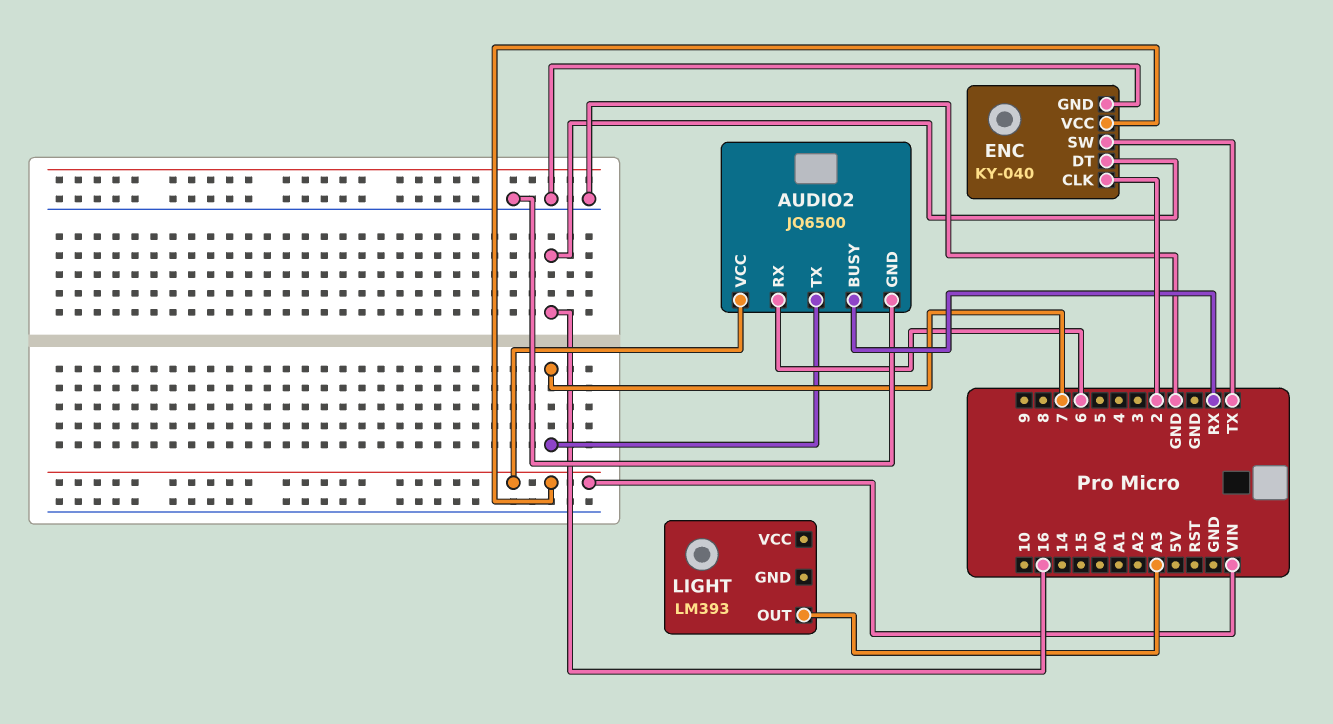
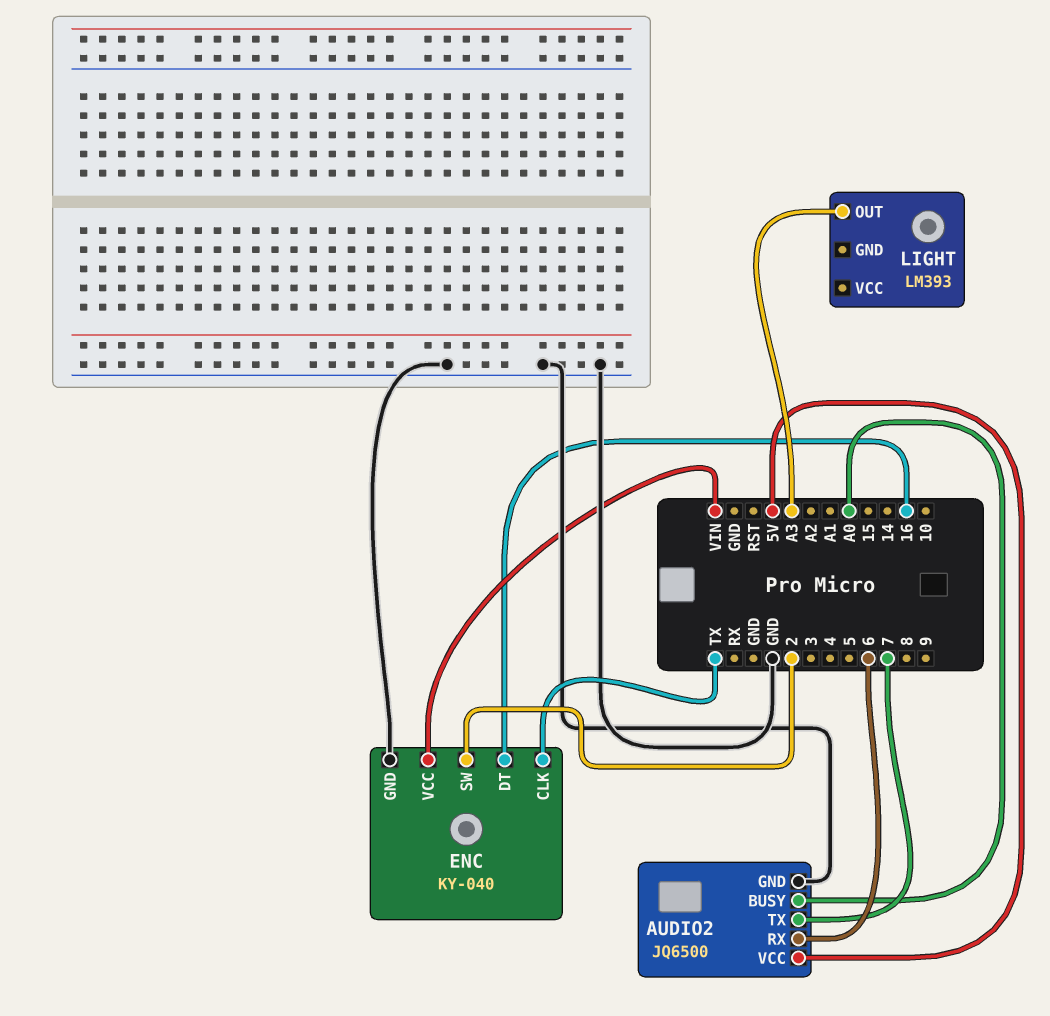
AUDIO2 pin BUSY: RX -> A0
AUDIO2 pin VCC: VIN -> 5V
ENC pin CLK: 2 -> TX
ENC pin SW: TX -> 2

